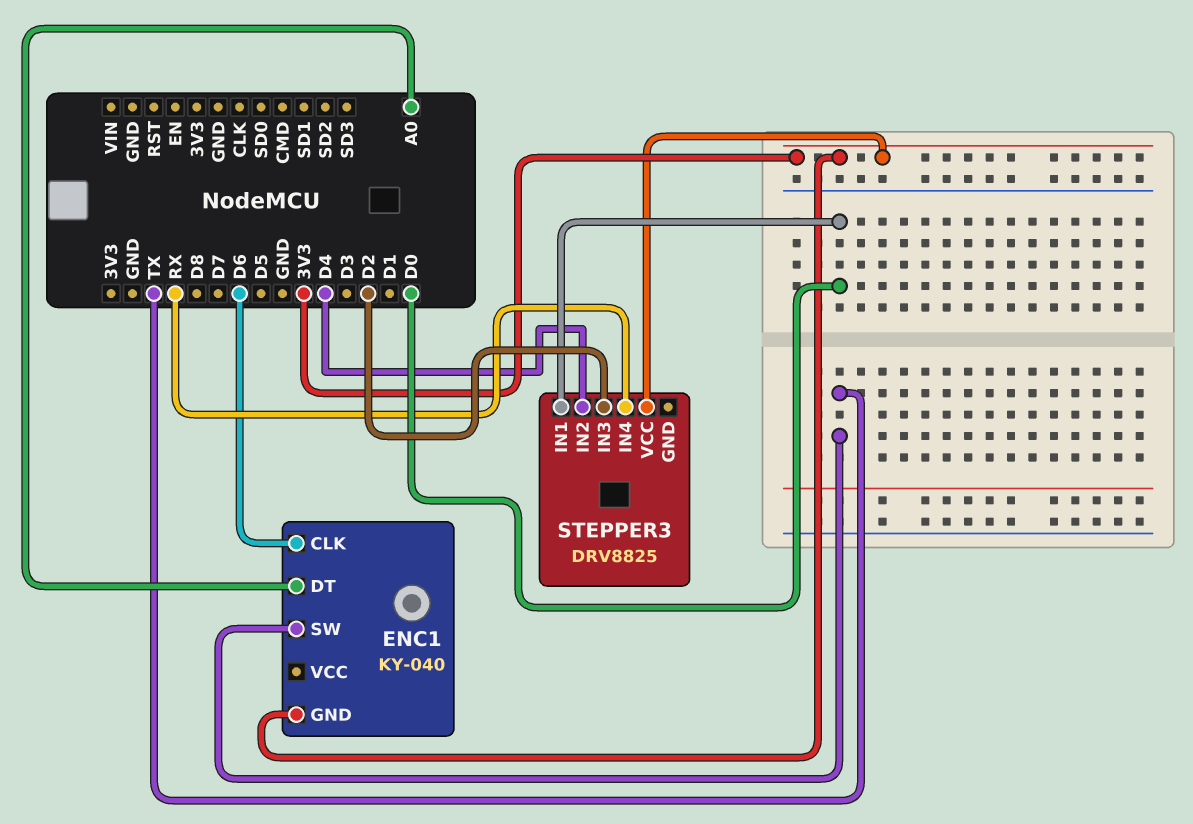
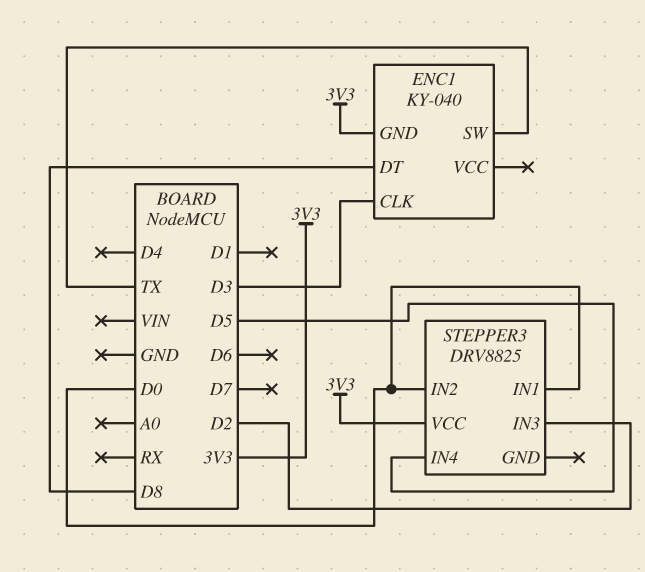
ENC1 pin CLK: D6 -> D3
ENC1 pin DT: A0 -> D8
STEPPER3 pin IN2: D4 -> D0
STEPPER3 pin IN4: RX -> D5

